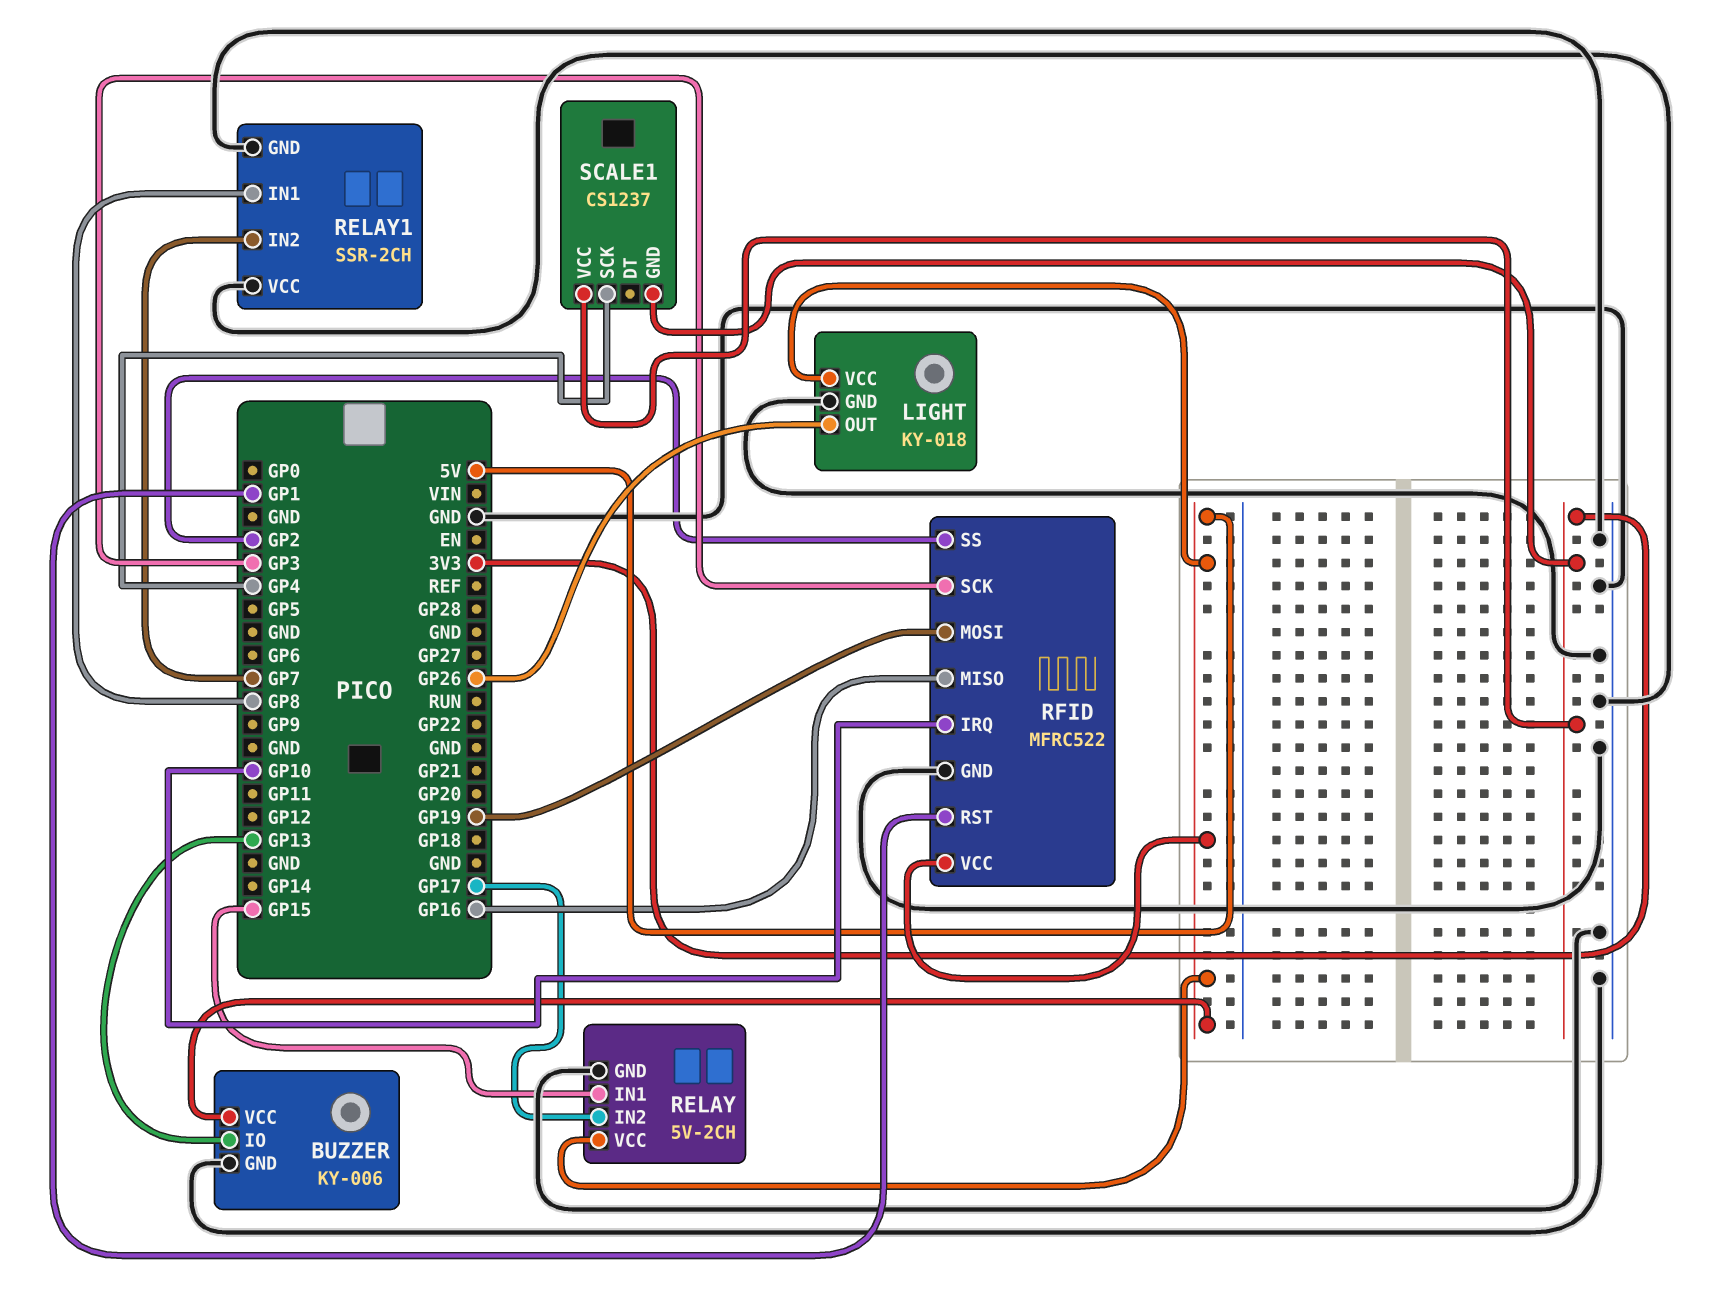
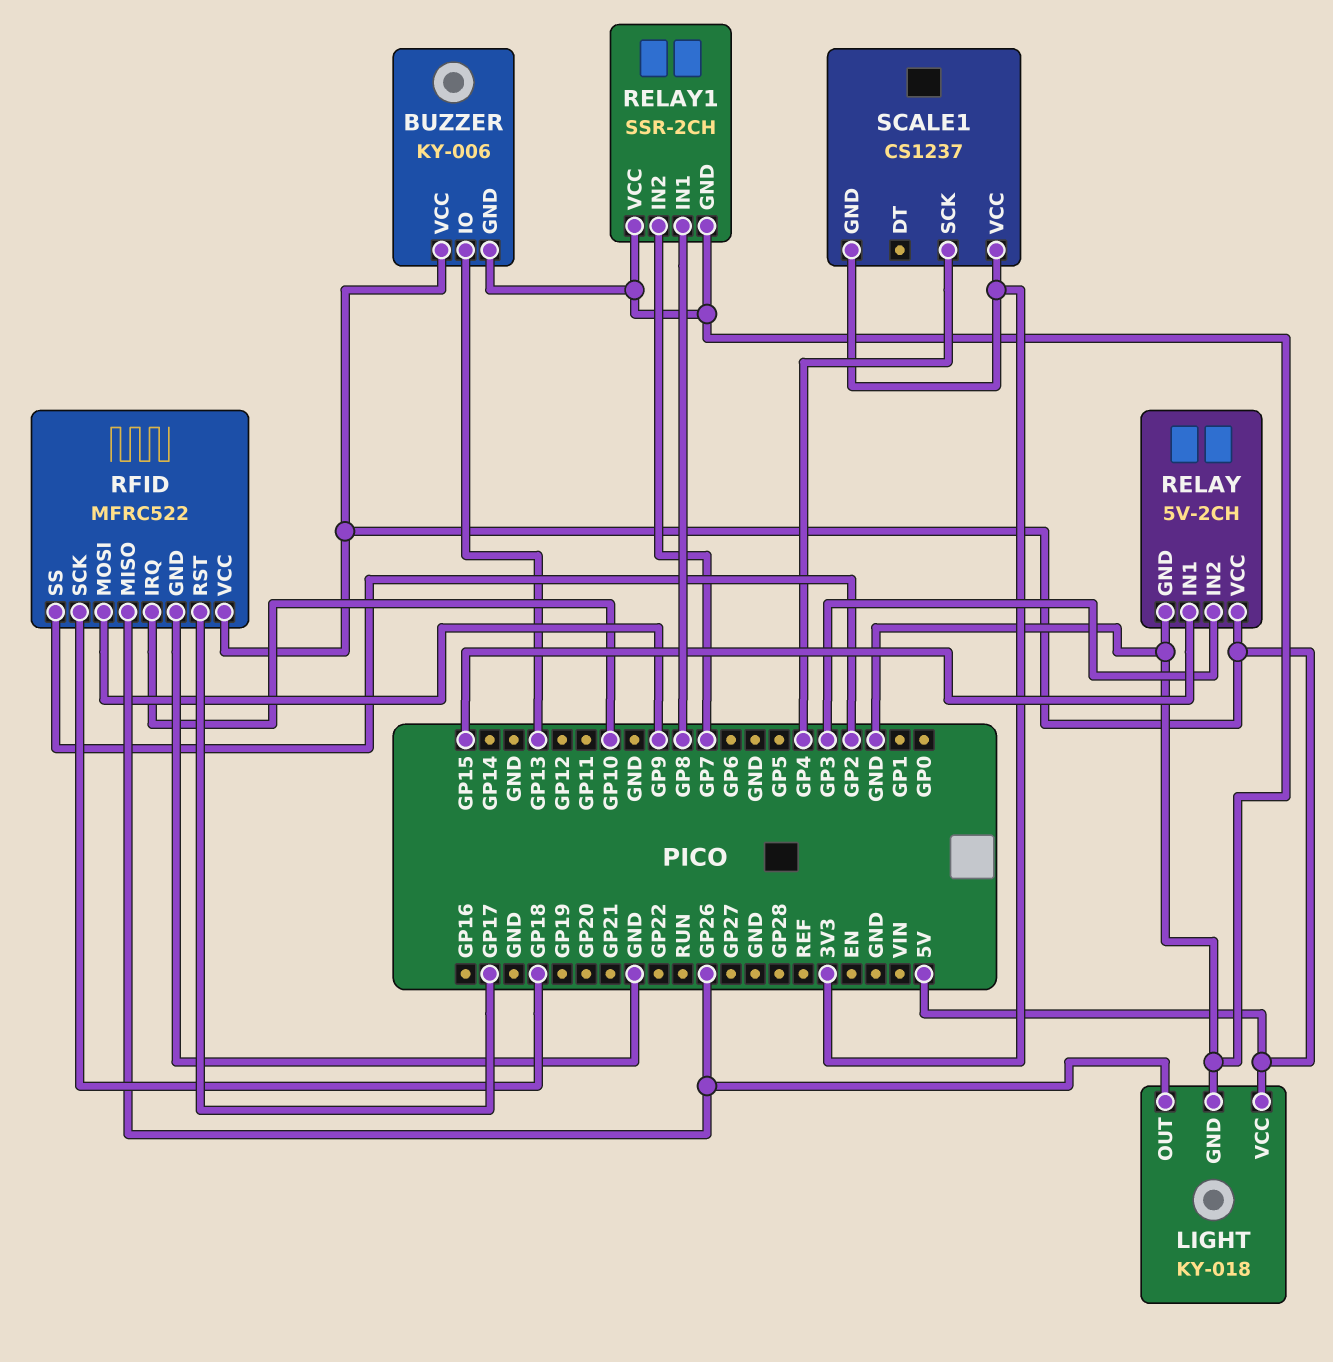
RELAY pin IN2: GP17 -> GP3
RFID pin MISO: GP16 -> GP26
RFID pin MOSI: GP19 -> GP9
RFID pin RST: GP1 -> GP17
RFID pin SCK: GP3 -> GP18

